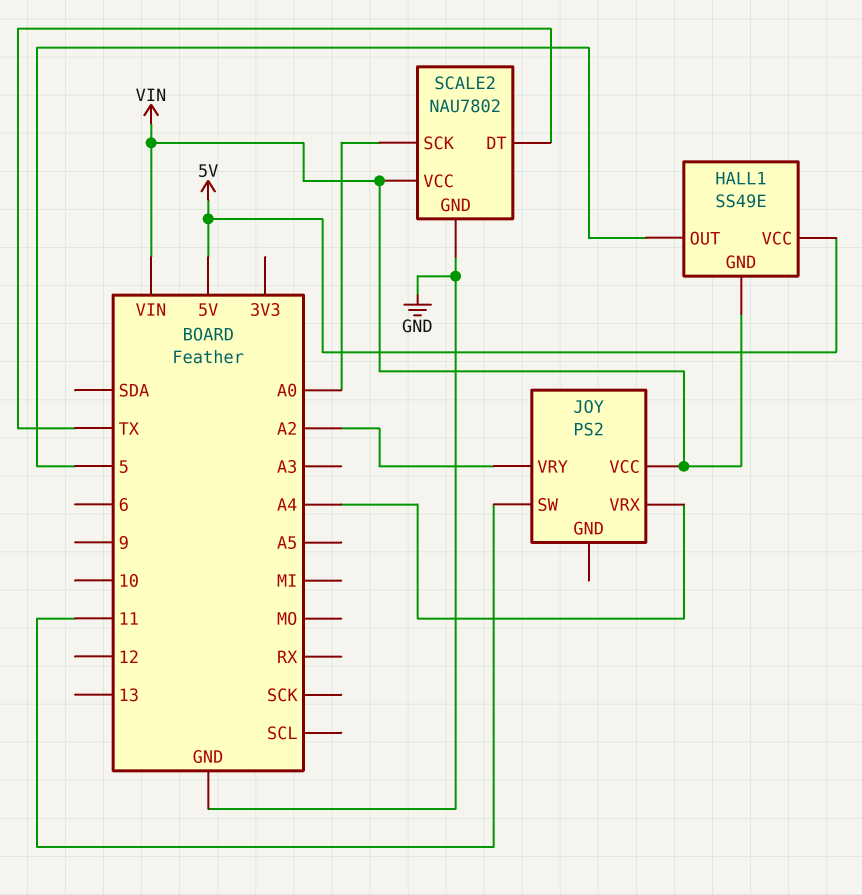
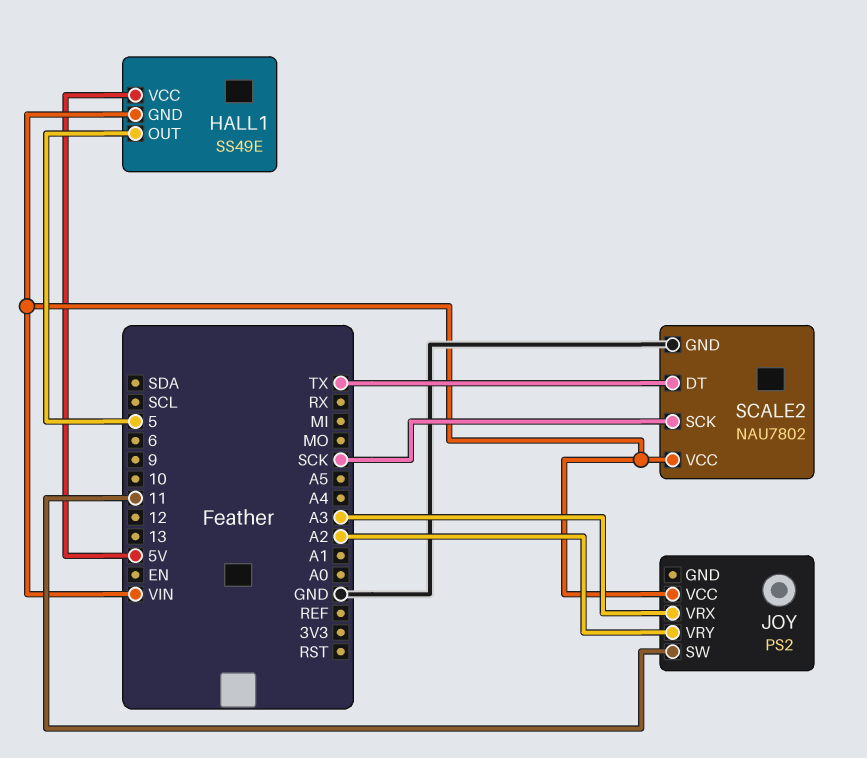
JOY pin VRX: A4 -> A3
SCALE2 pin SCK: A0 -> SCK

